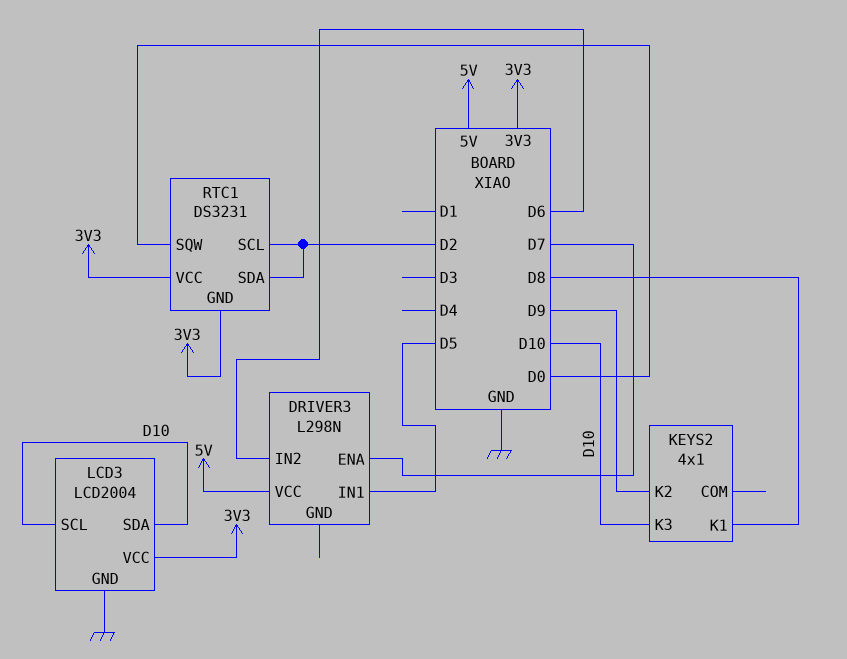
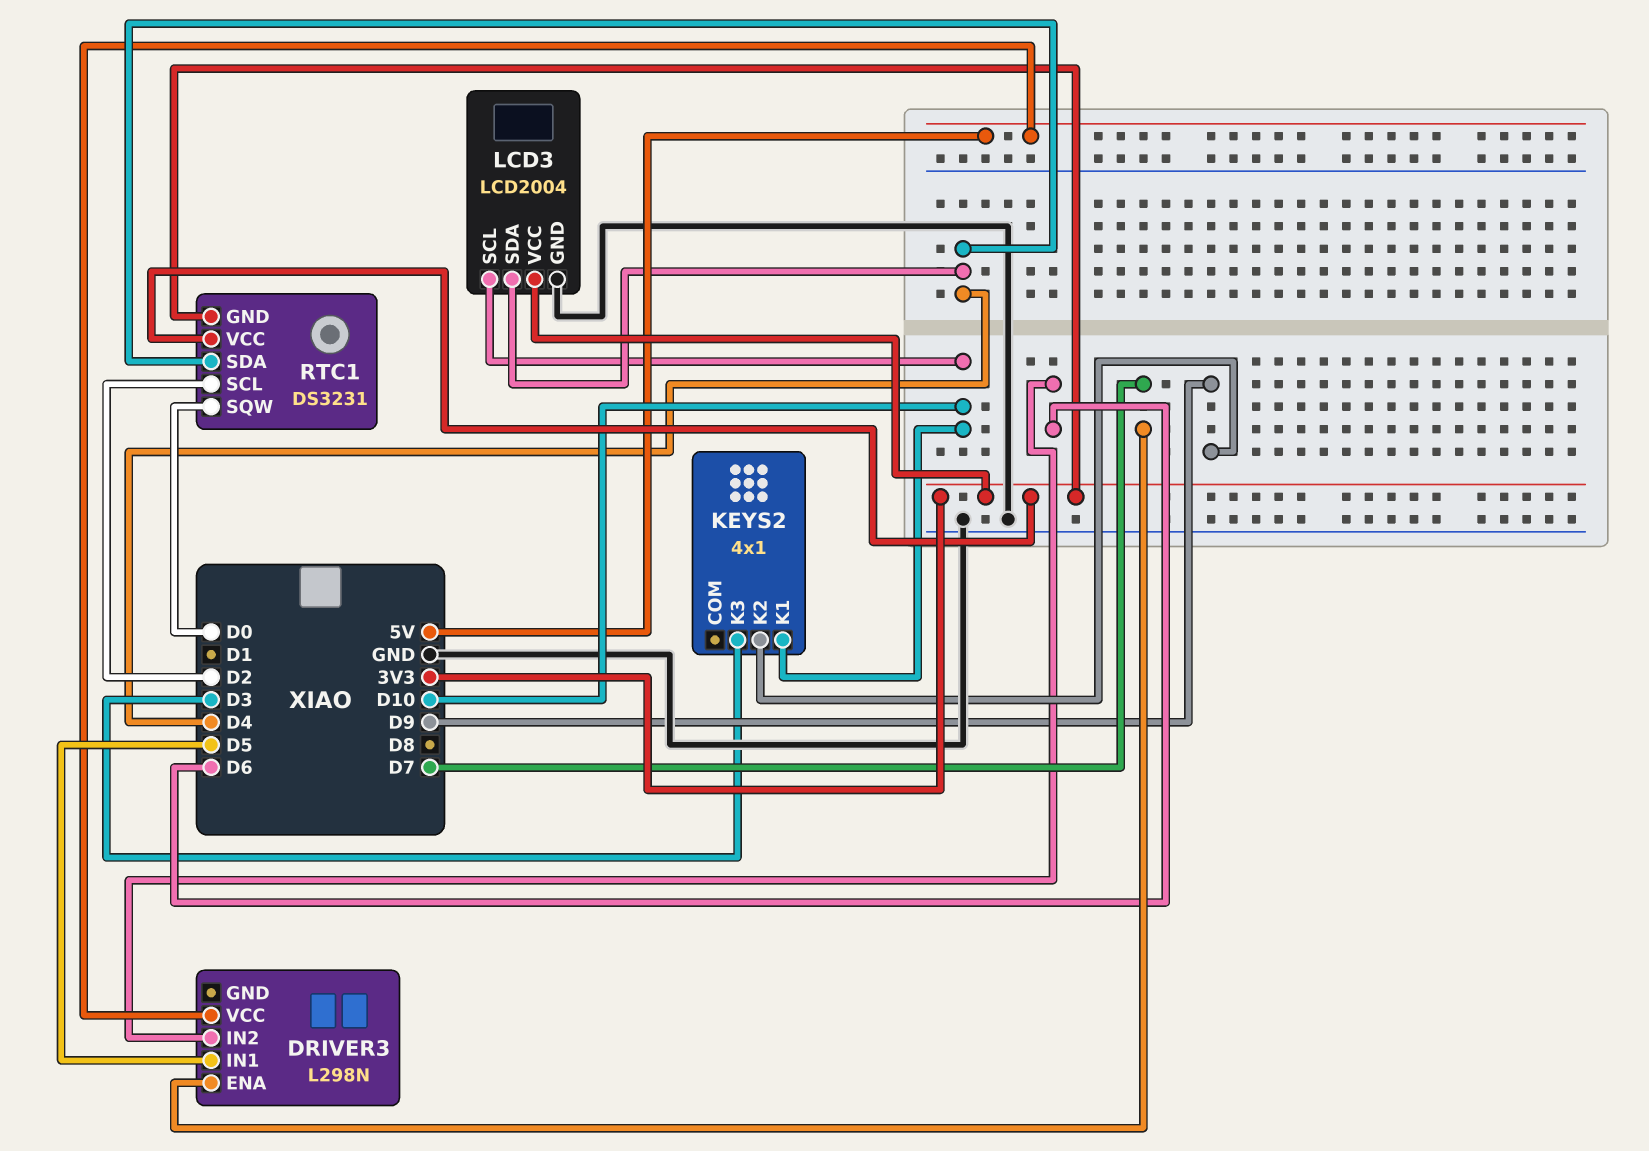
KEYS2 pin K1: D8 -> D10
KEYS2 pin K3: D10 -> D3
LCD3 pin SDA: D10 -> D4
RTC1 pin SDA: D2 -> D4

